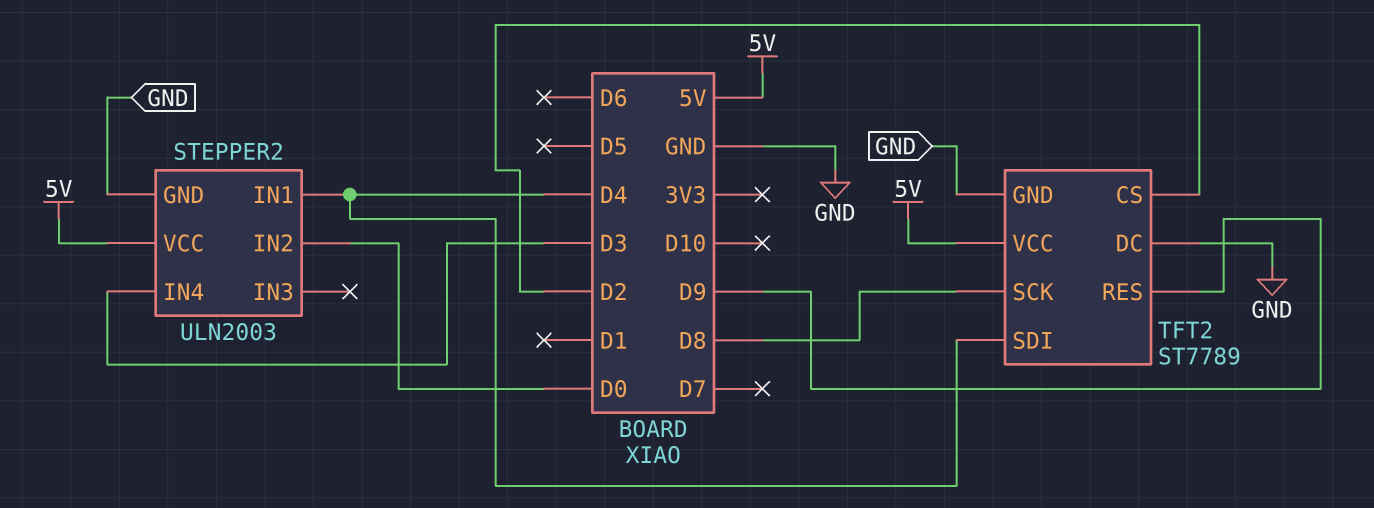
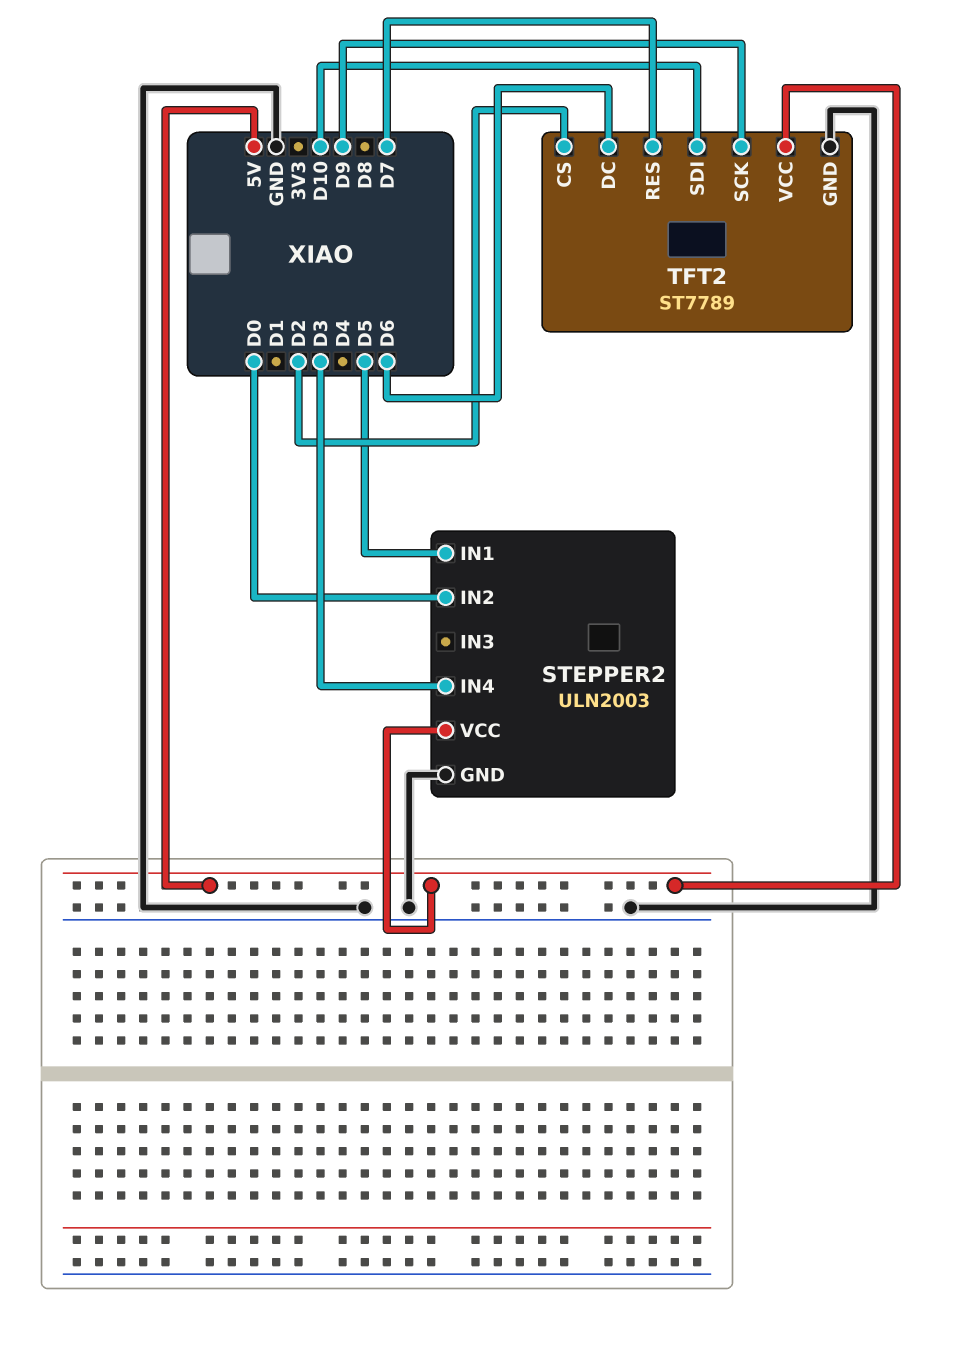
STEPPER2 pin IN1: D4 -> D5
TFT2 pin DC: GND -> D6
TFT2 pin RES: D9 -> D7
TFT2 pin SCK: D8 -> D9
TFT2 pin SDI: D4 -> D10

